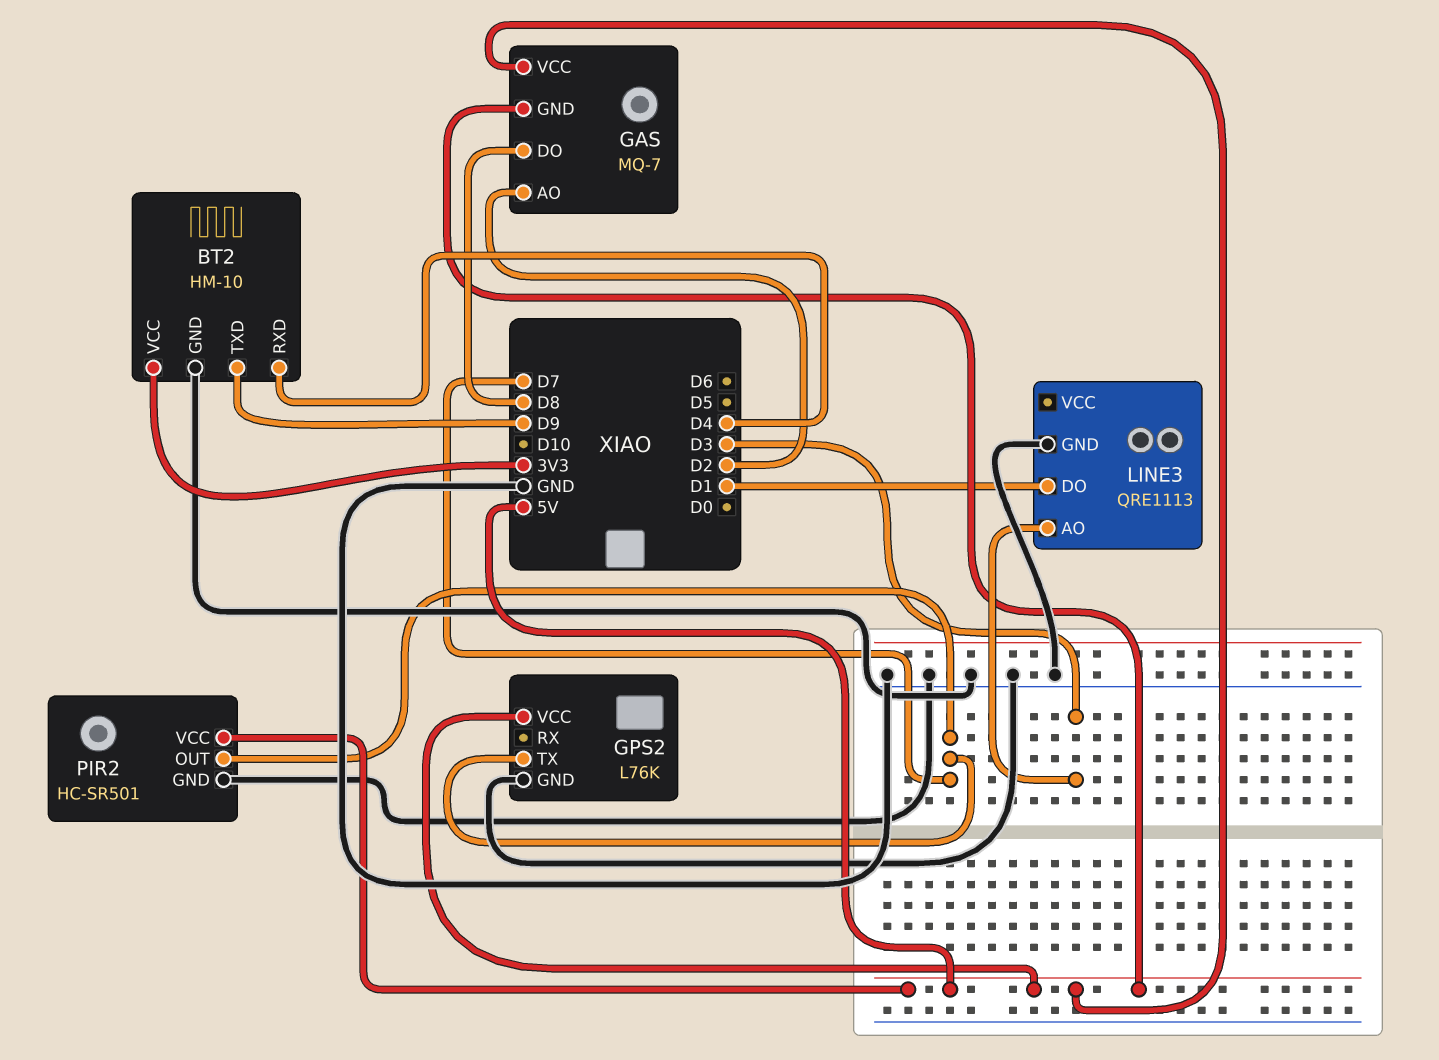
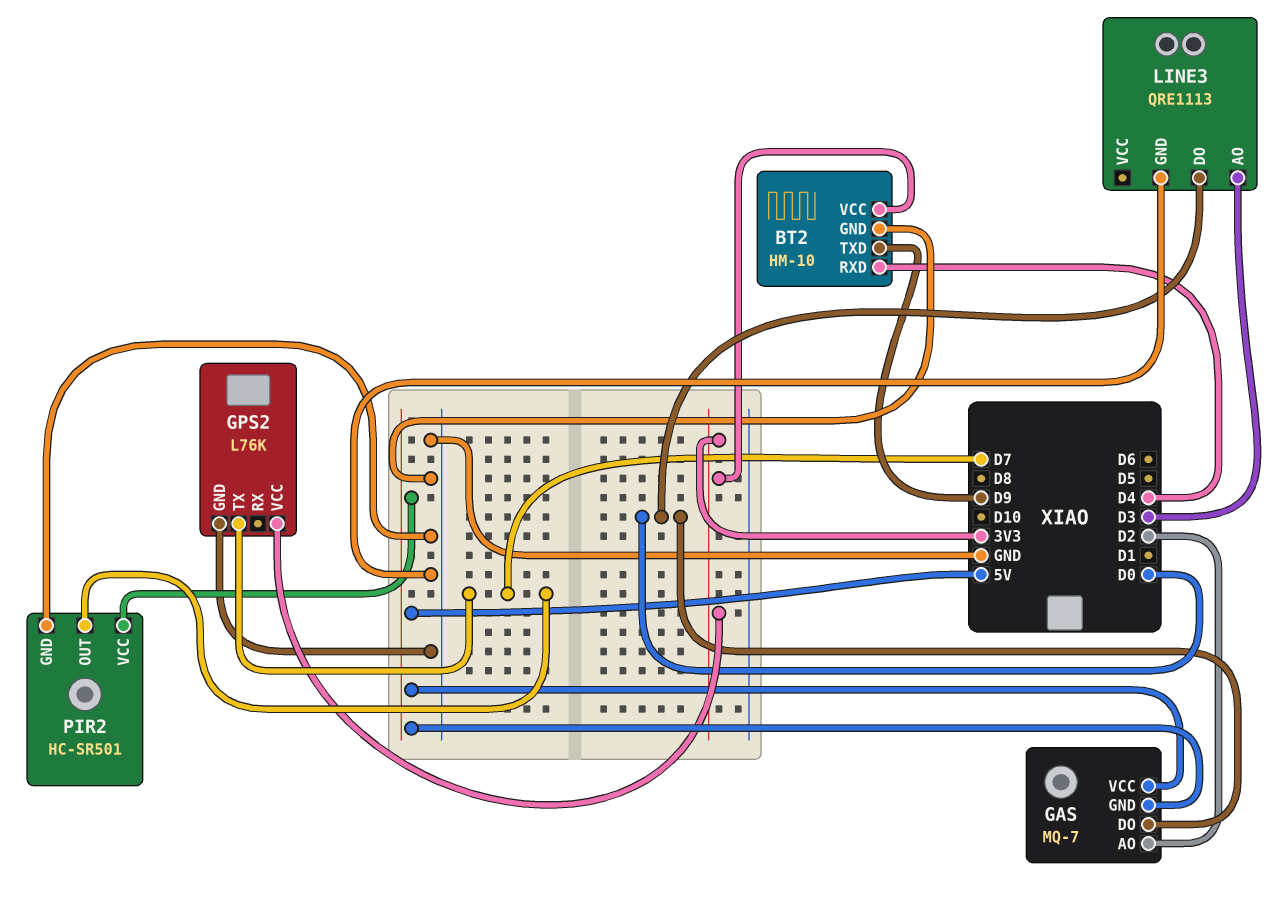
GAS pin DO: D8 -> D0
GPS2 pin VCC: 5V -> 3V3
LINE3 pin DO: D1 -> D0

